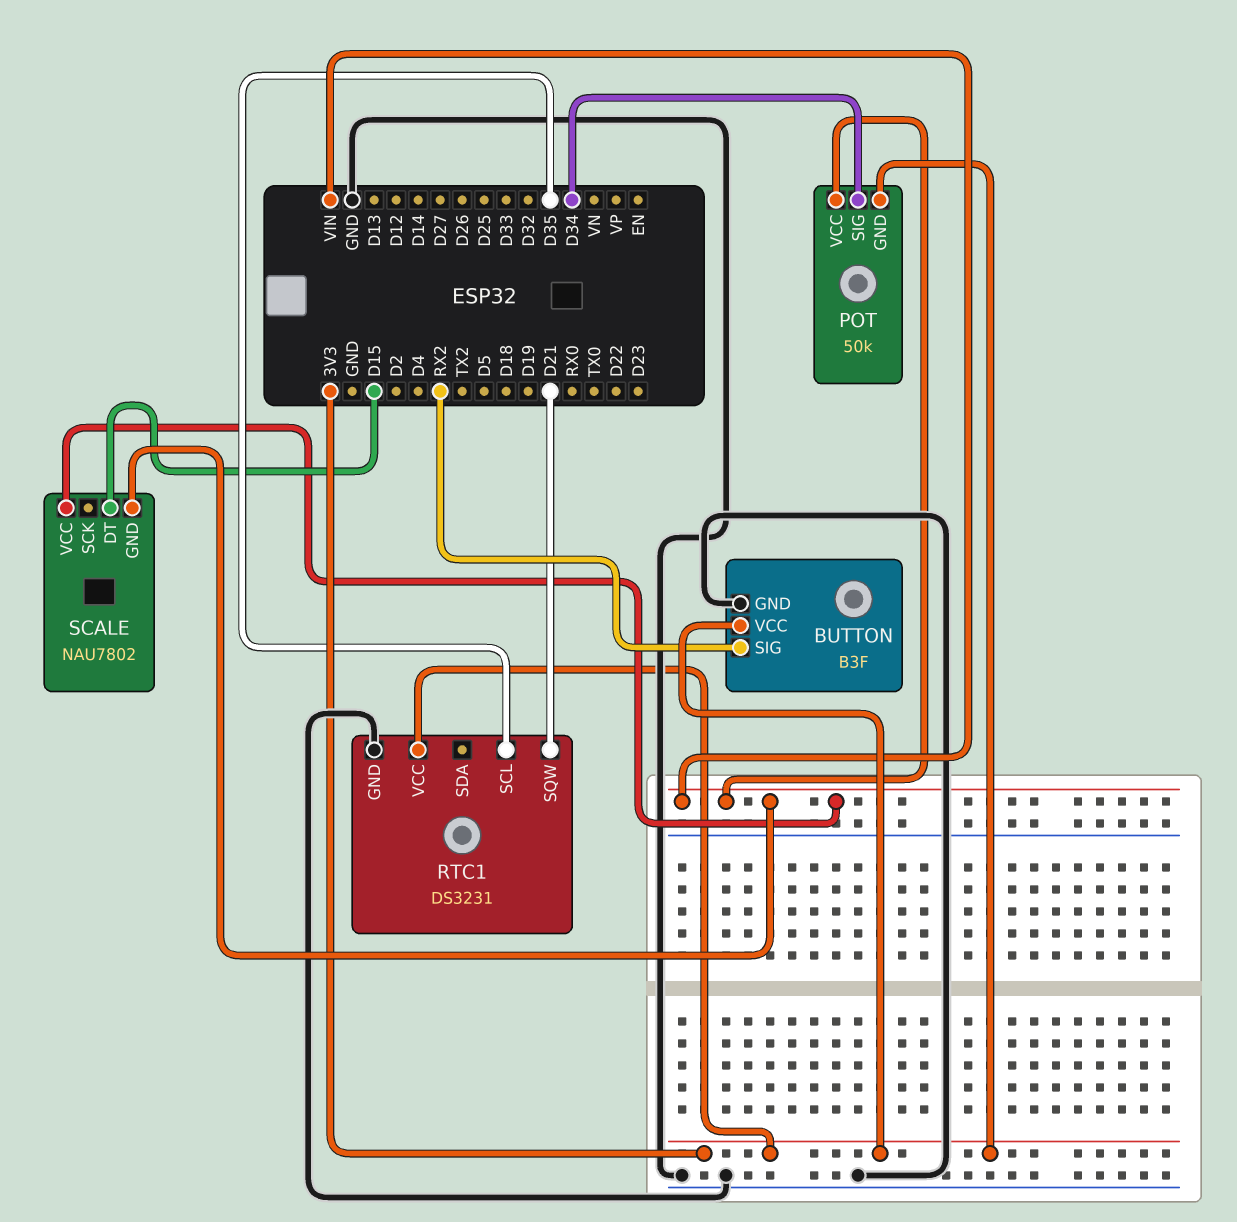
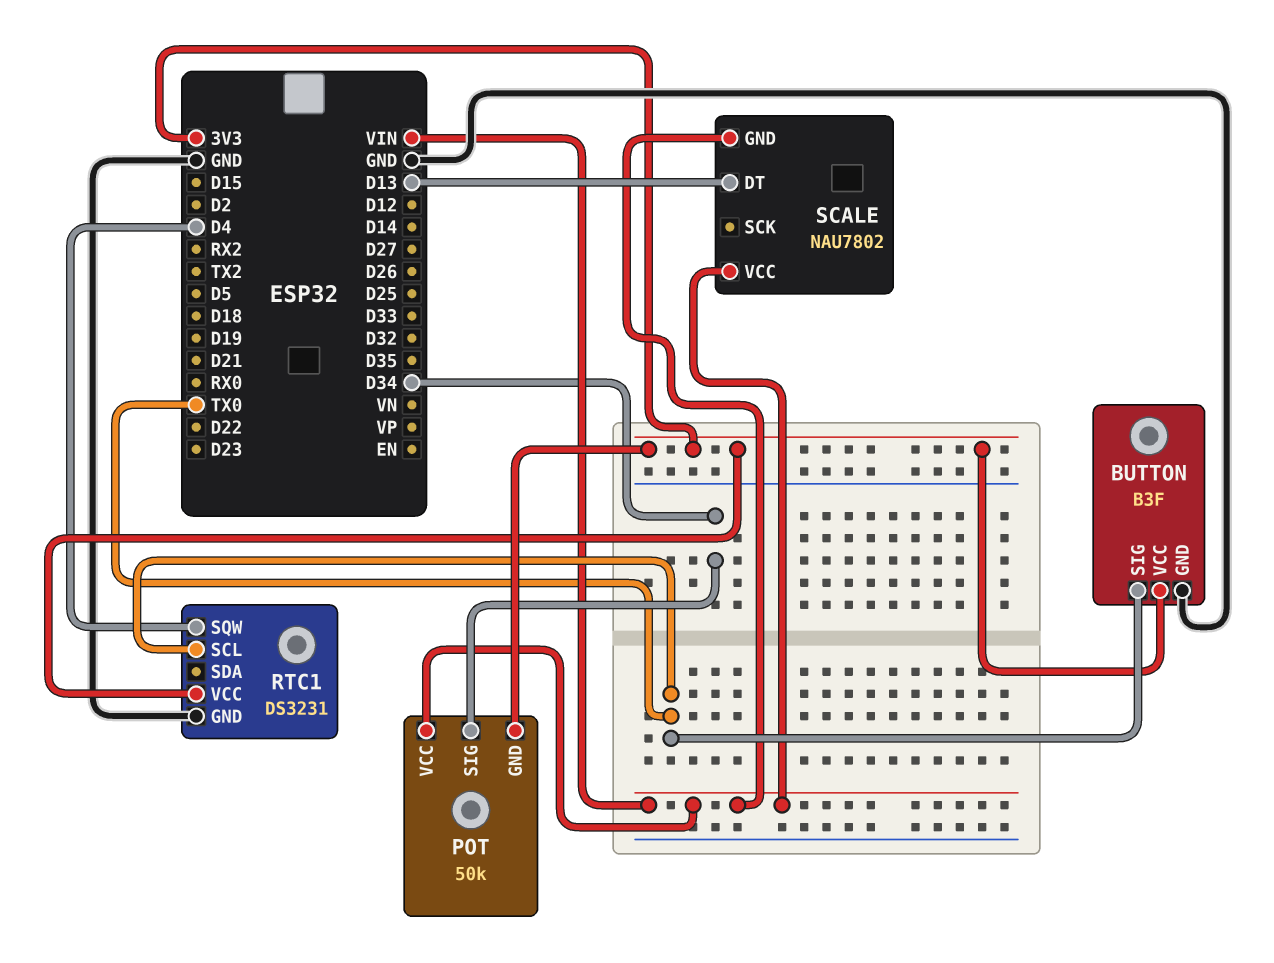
BUTTON pin SIG: RX2 -> TX0
RTC1 pin SCL: D35 -> TX0
RTC1 pin SQW: D21 -> D4
SCALE pin DT: D15 -> D13

